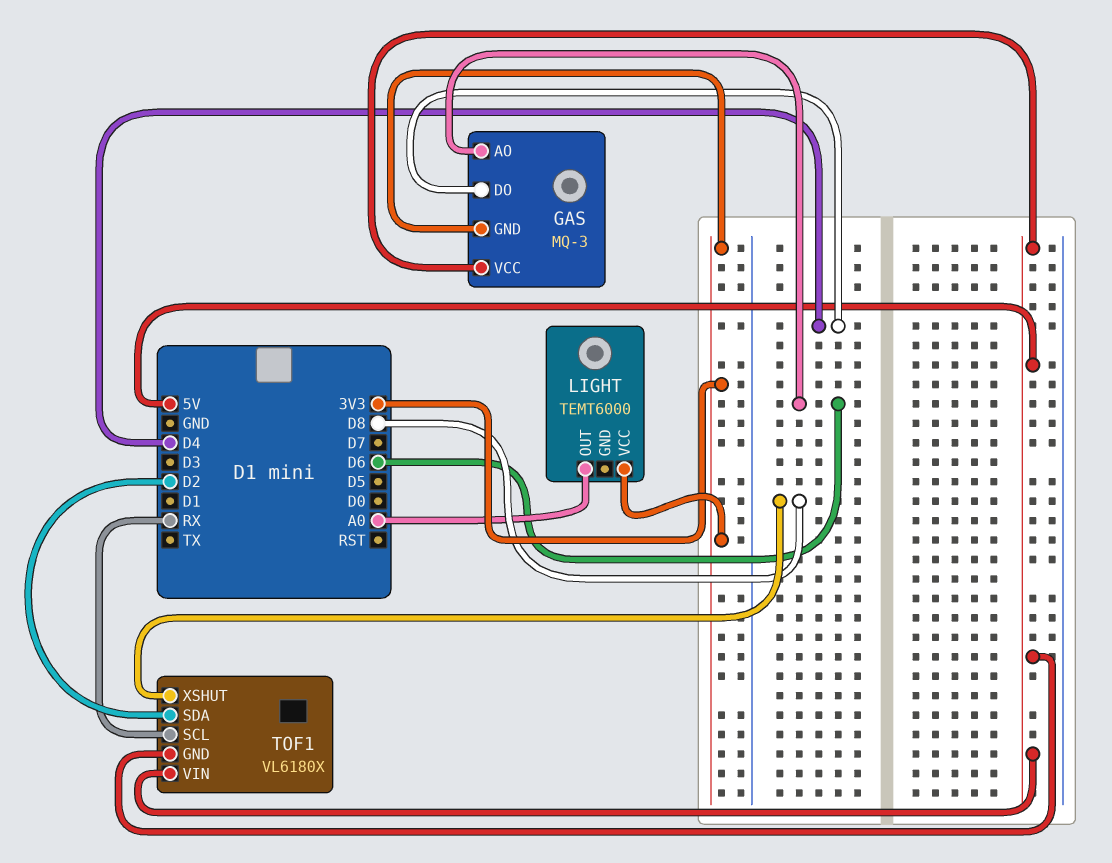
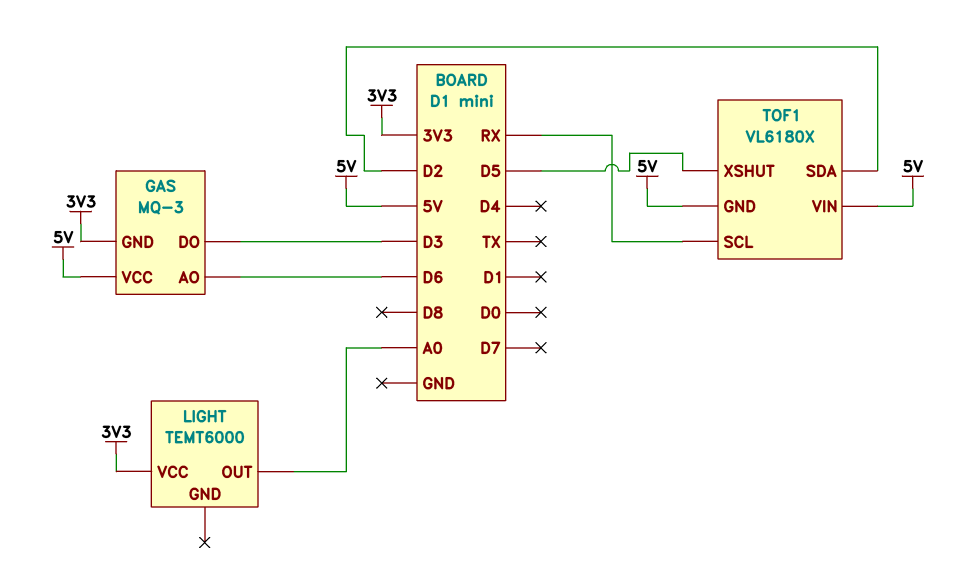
GAS pin DO: D4 -> D3
TOF1 pin XSHUT: D8 -> D5

